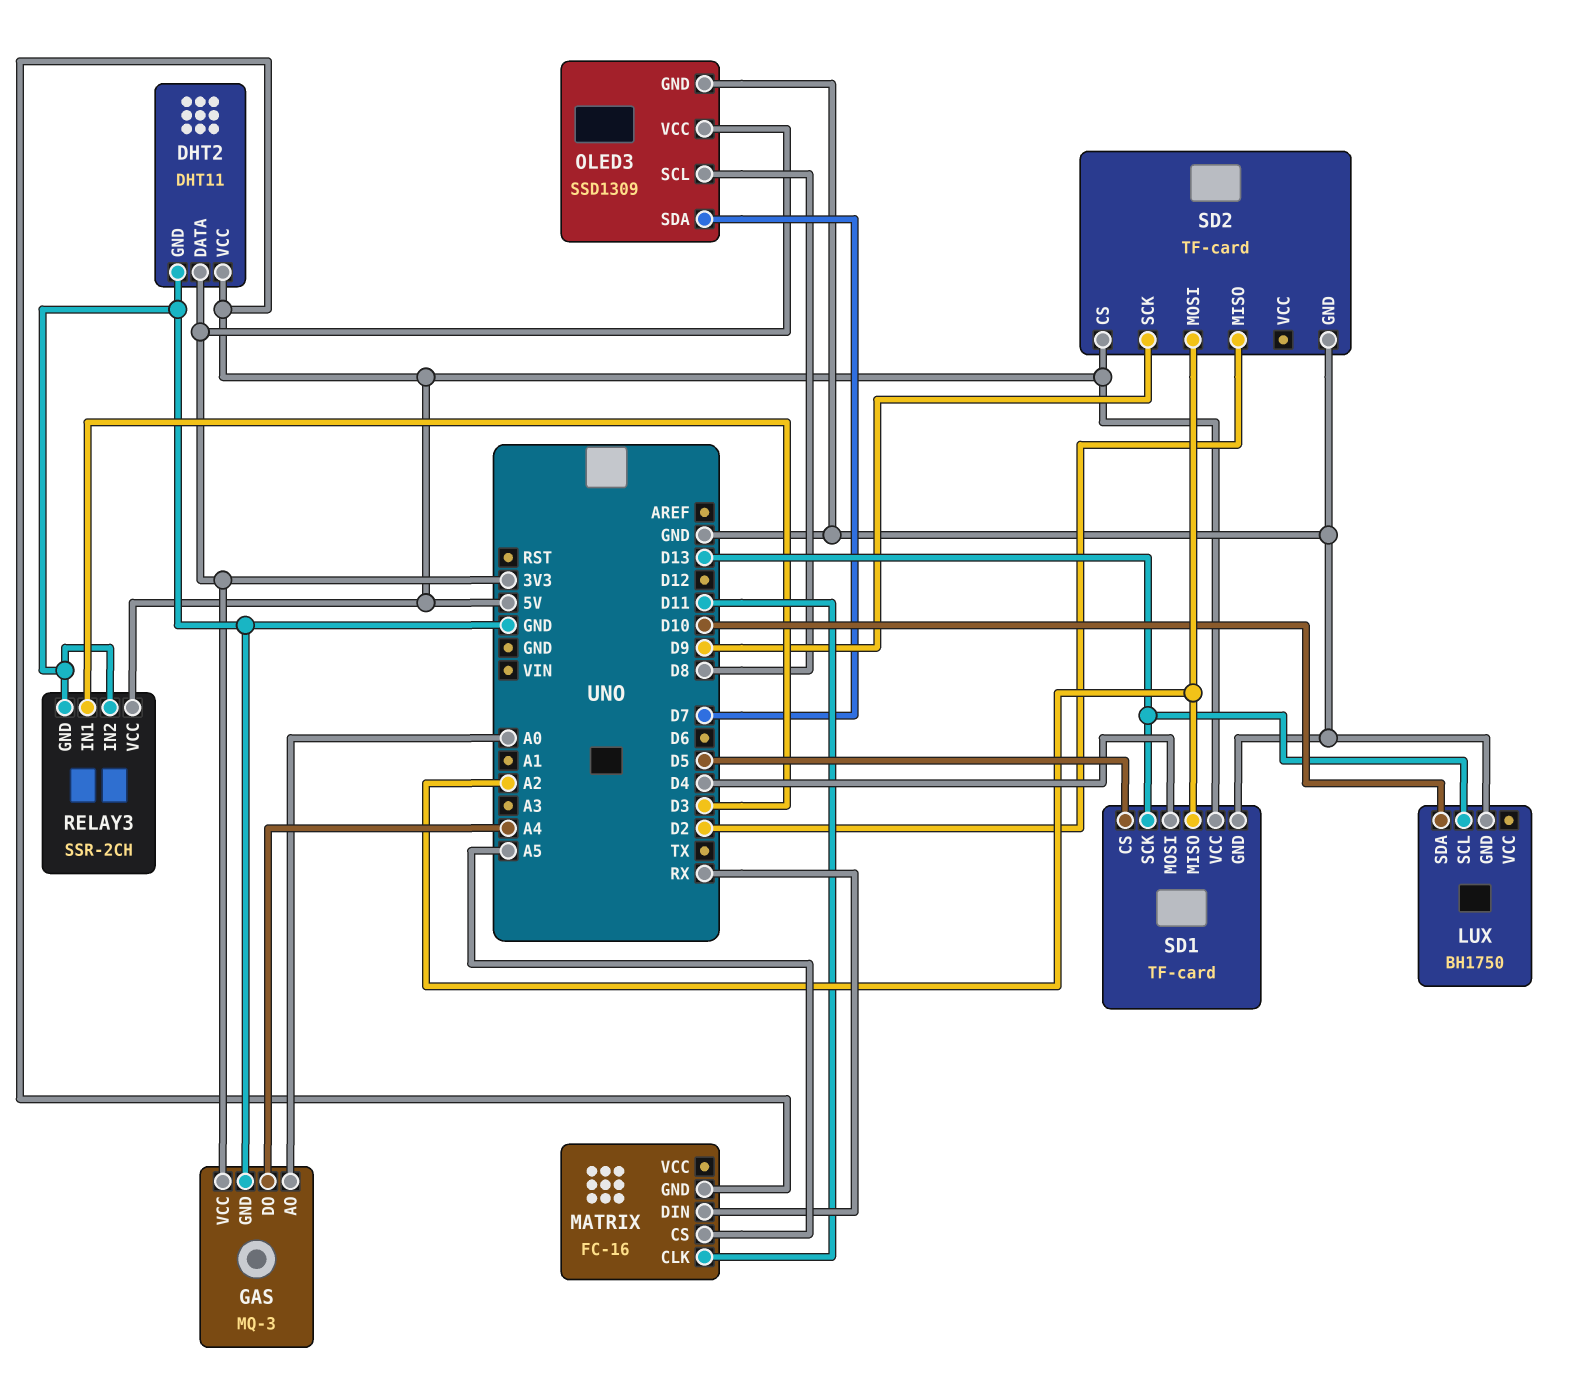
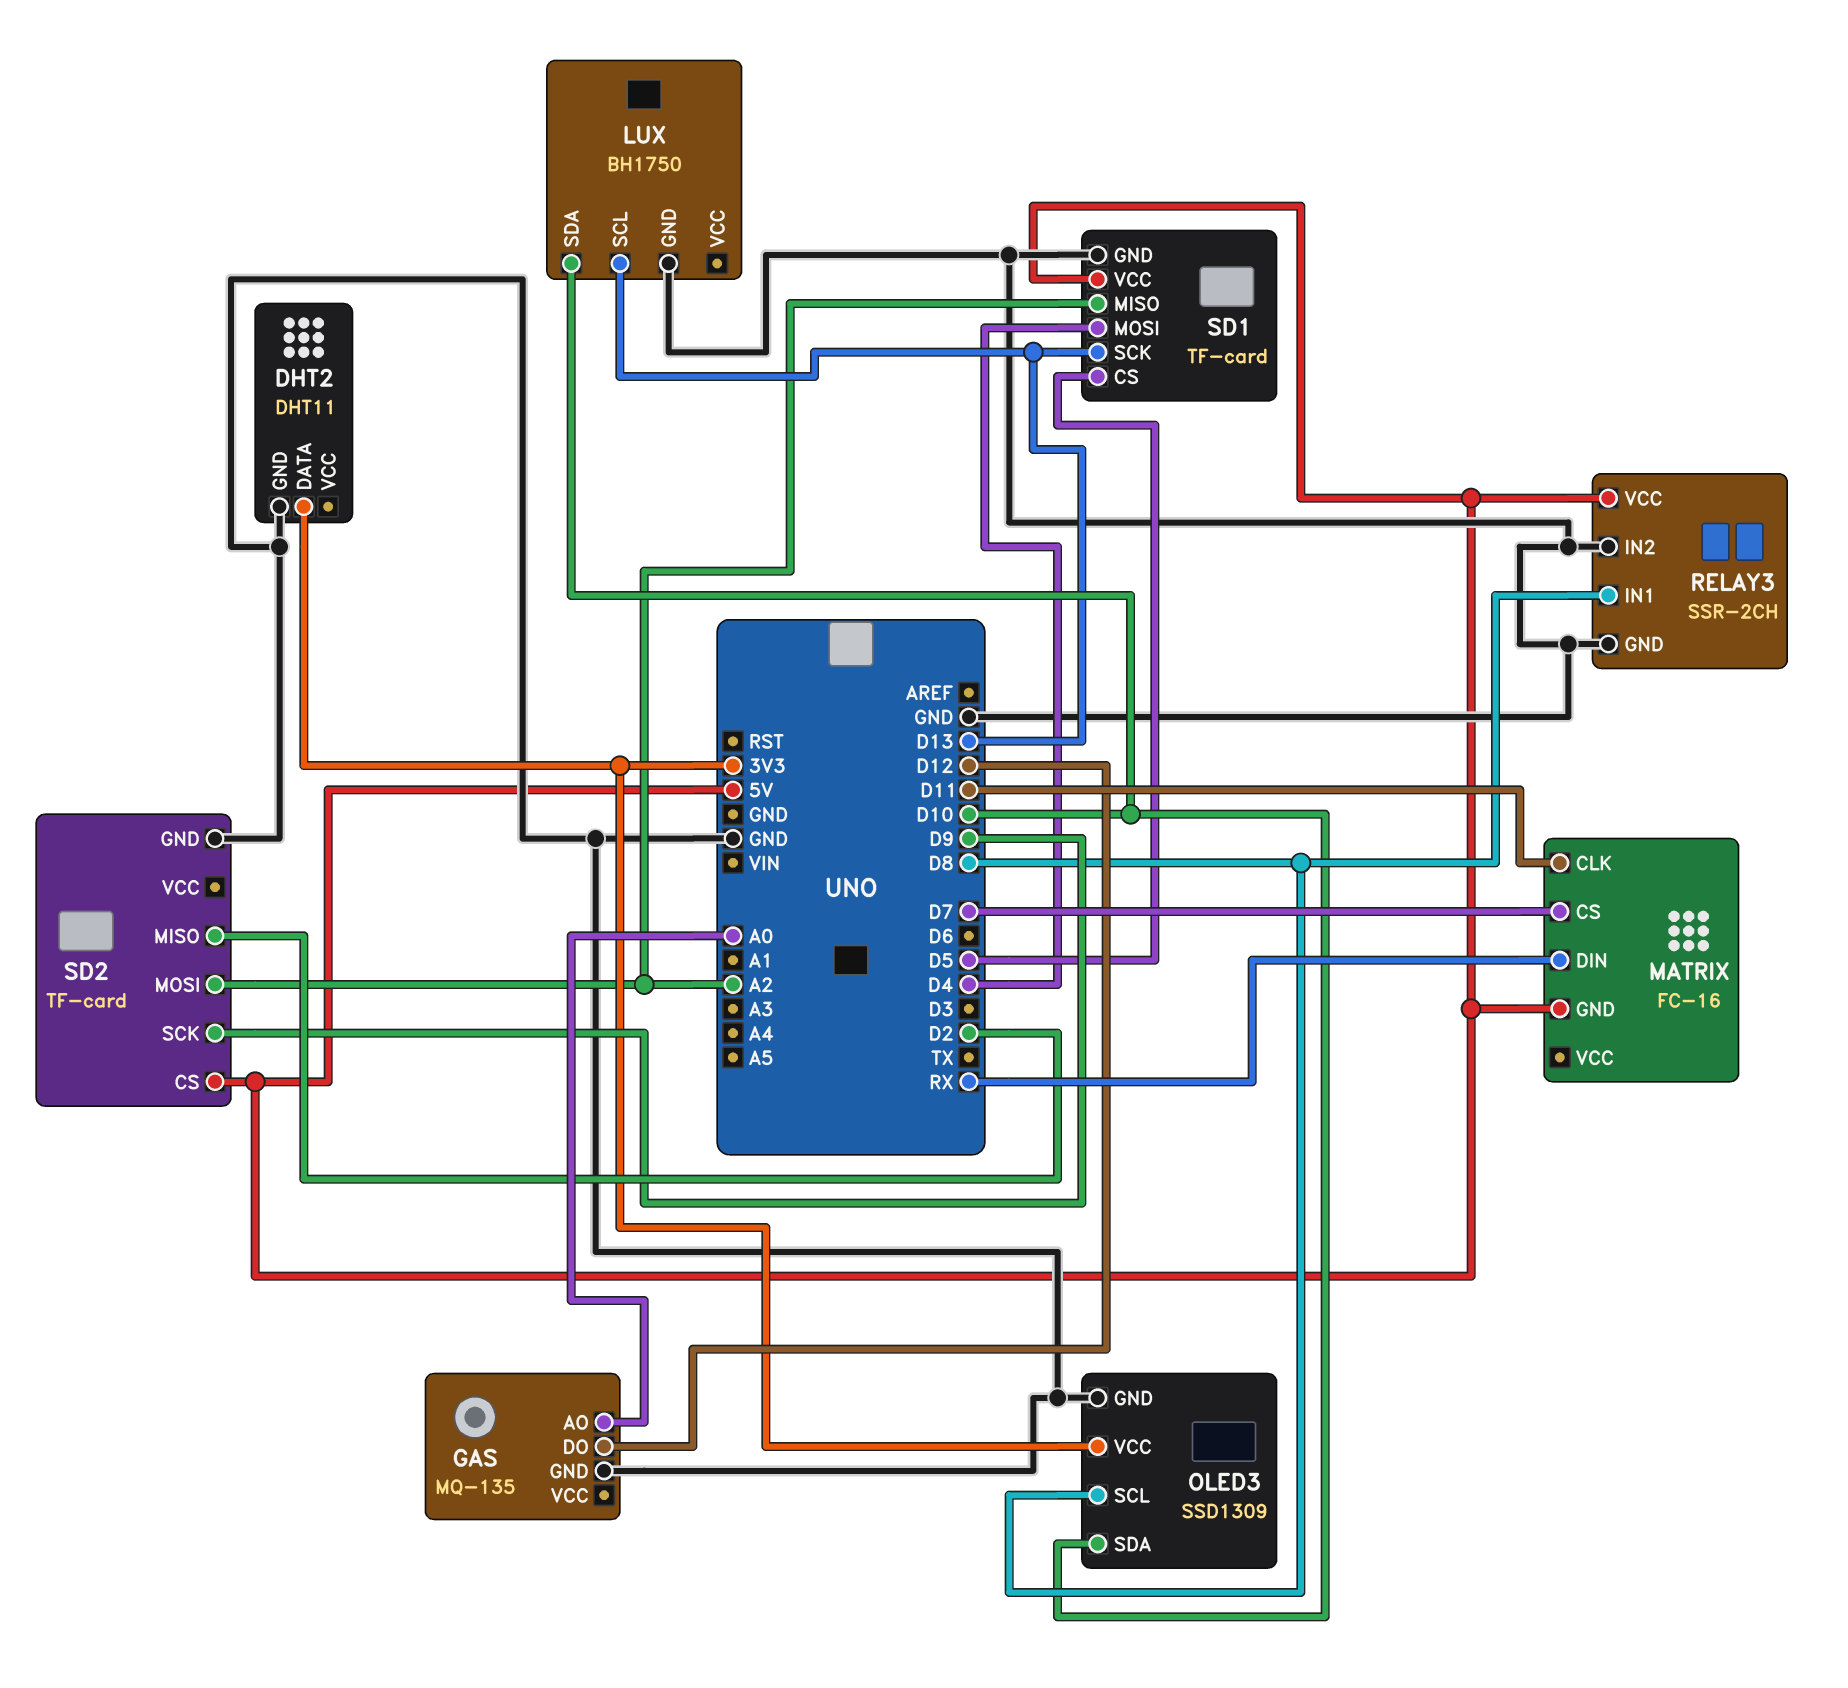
DHT2 pin VCC: 5V -> none
GAS: MQ-3 -> MQ-135
GAS pin DO: A4 -> D12
GAS pin VCC: 3V3 -> none
MATRIX pin CS: A5 -> D7
OLED3 pin SDA: D7 -> D10
RELAY3 pin IN1: D3 -> D8

